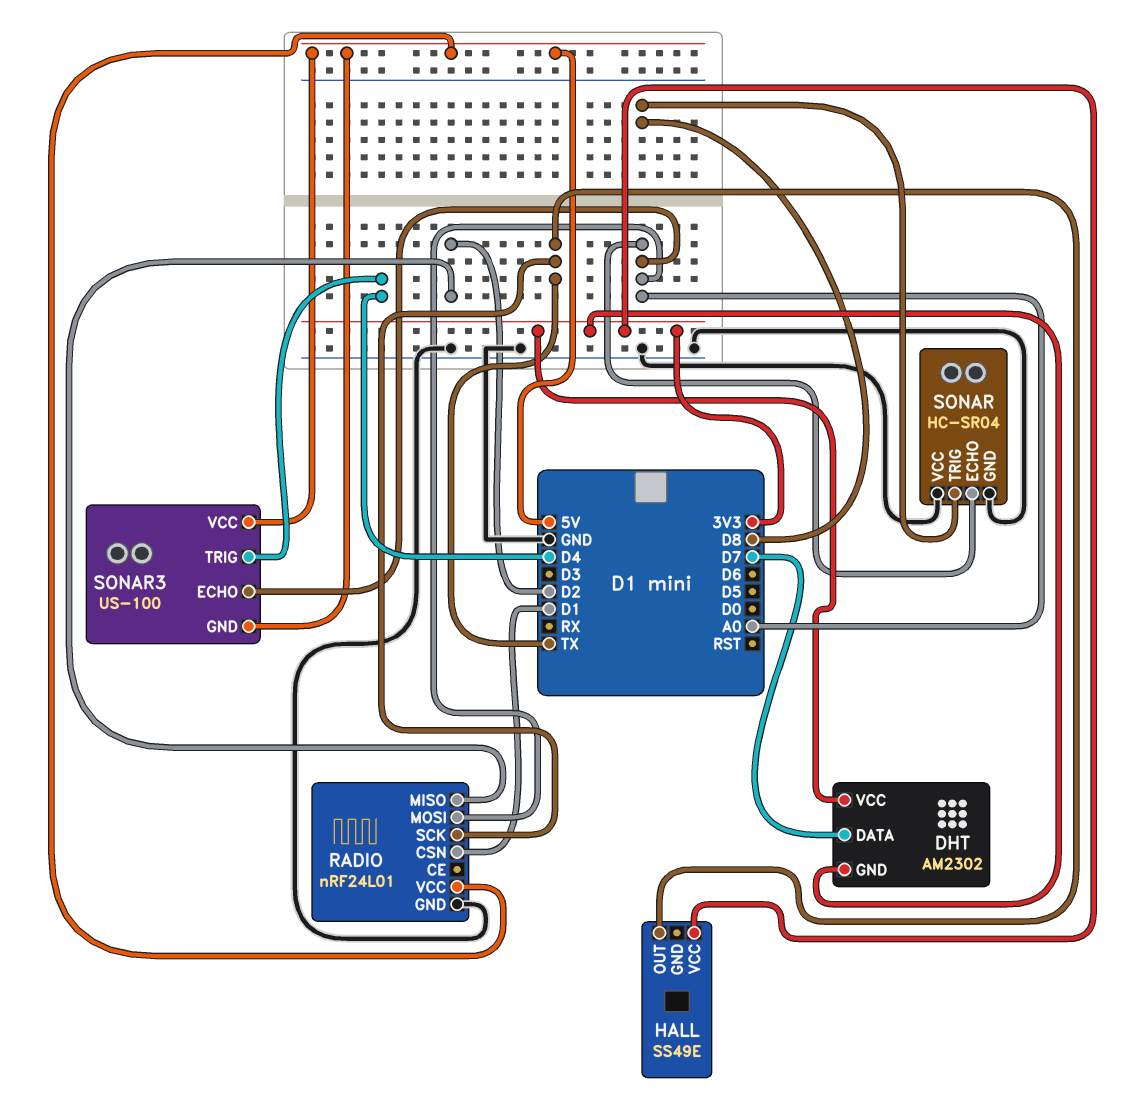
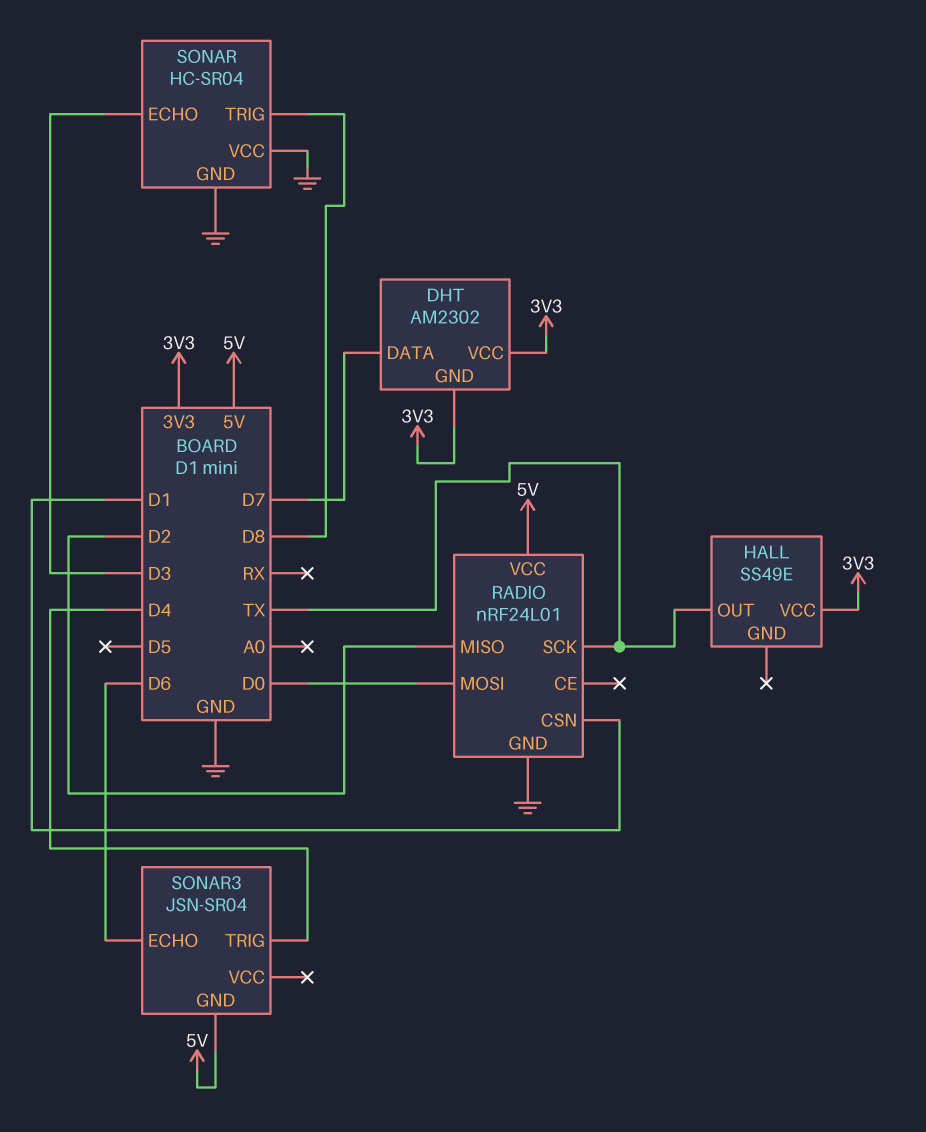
RADIO pin MOSI: A0 -> D0
SONAR pin ECHO: A0 -> D3
SONAR3: US-100 -> JSN-SR04
SONAR3 pin ECHO: A0 -> D6
SONAR3 pin VCC: 5V -> none

